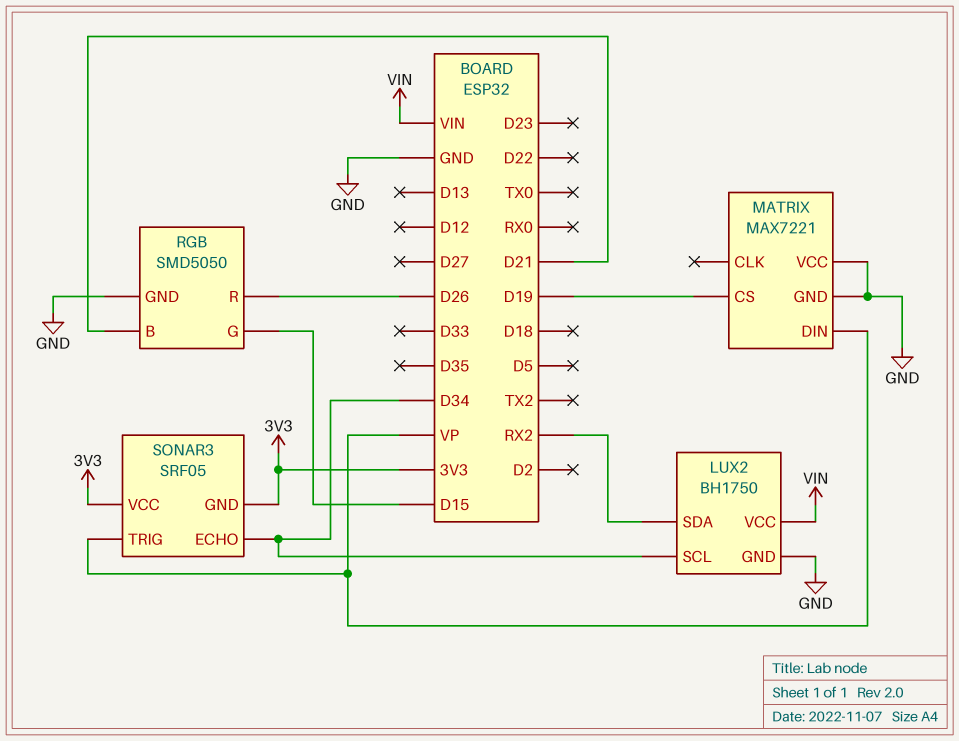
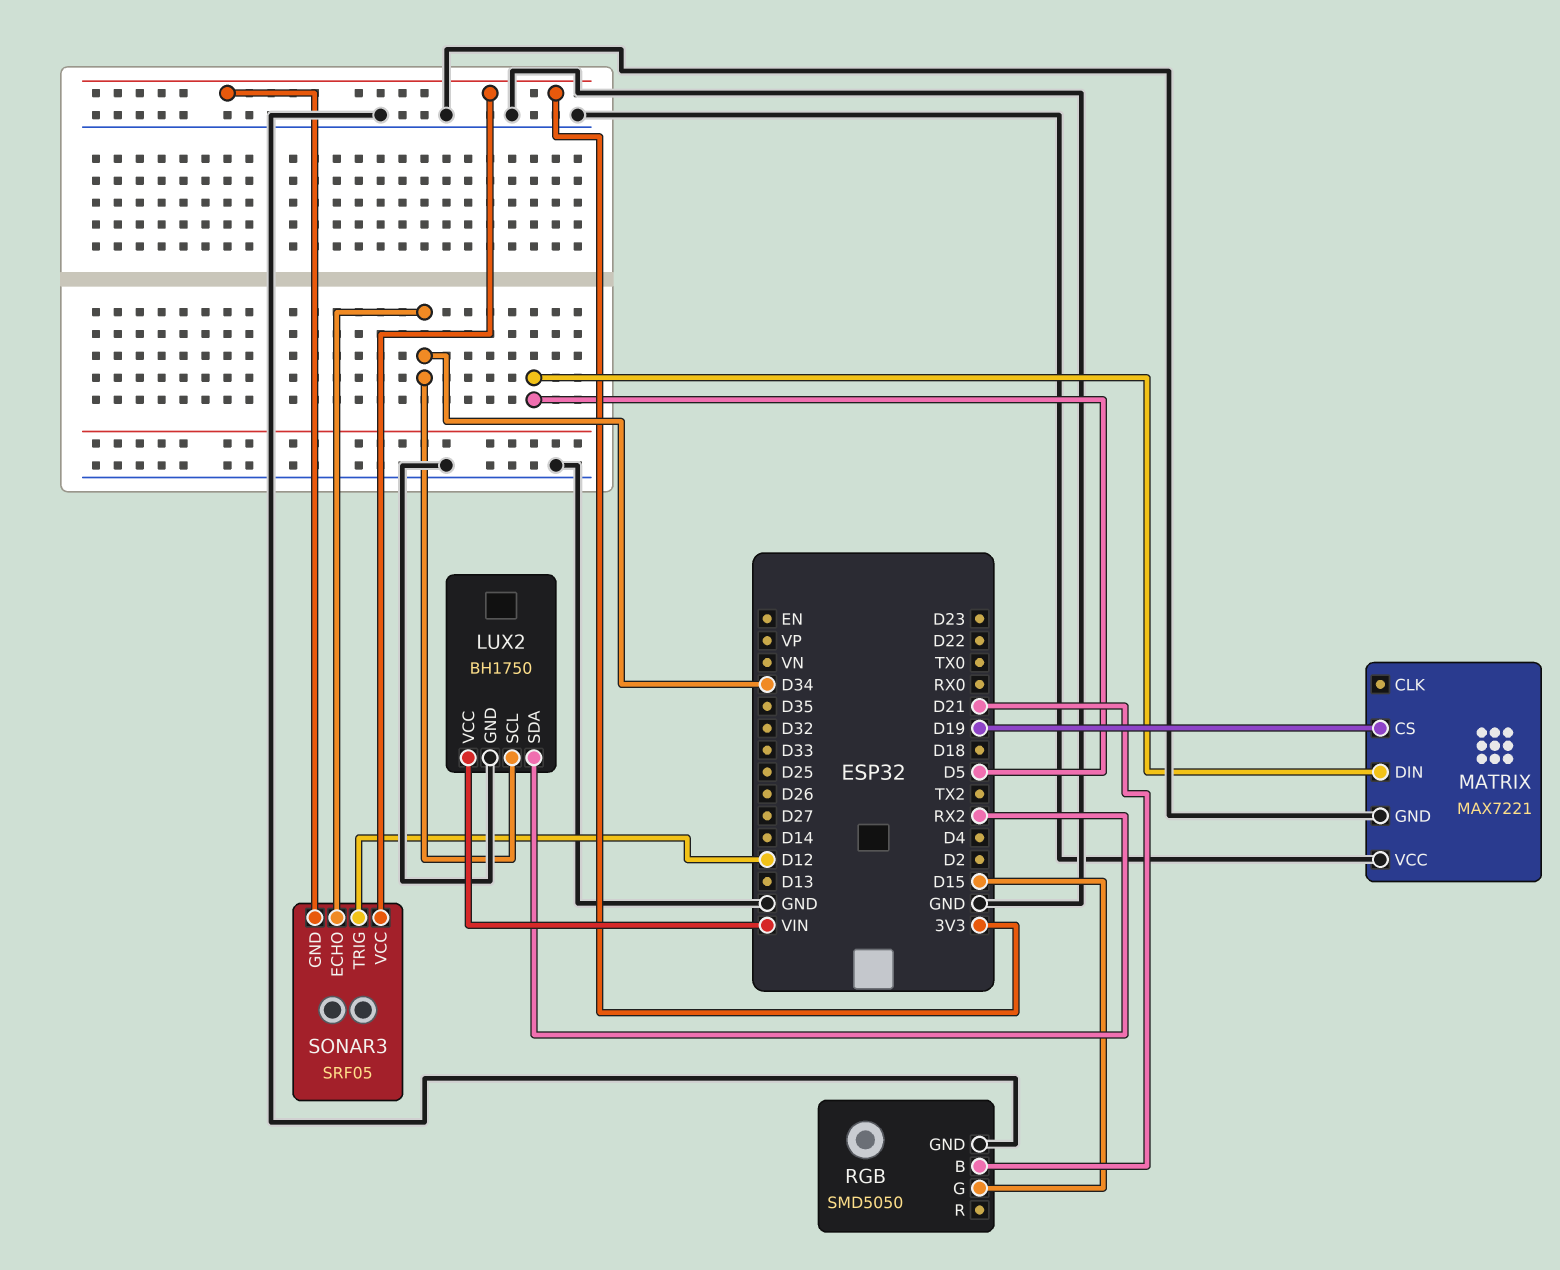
MATRIX pin DIN: VP -> D5
RGB pin R: D26 -> none
SONAR3 pin TRIG: VP -> D12

